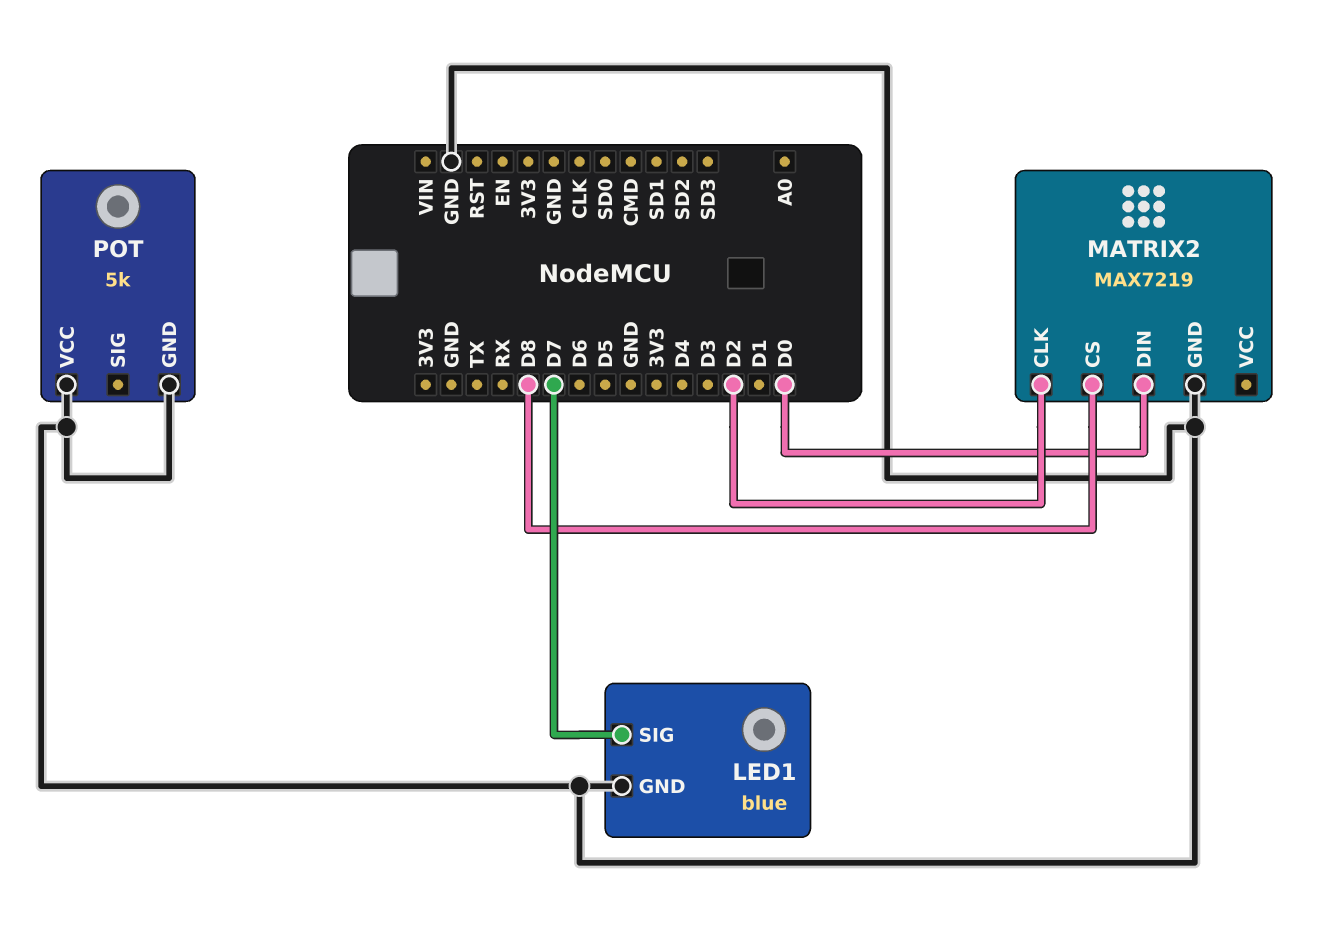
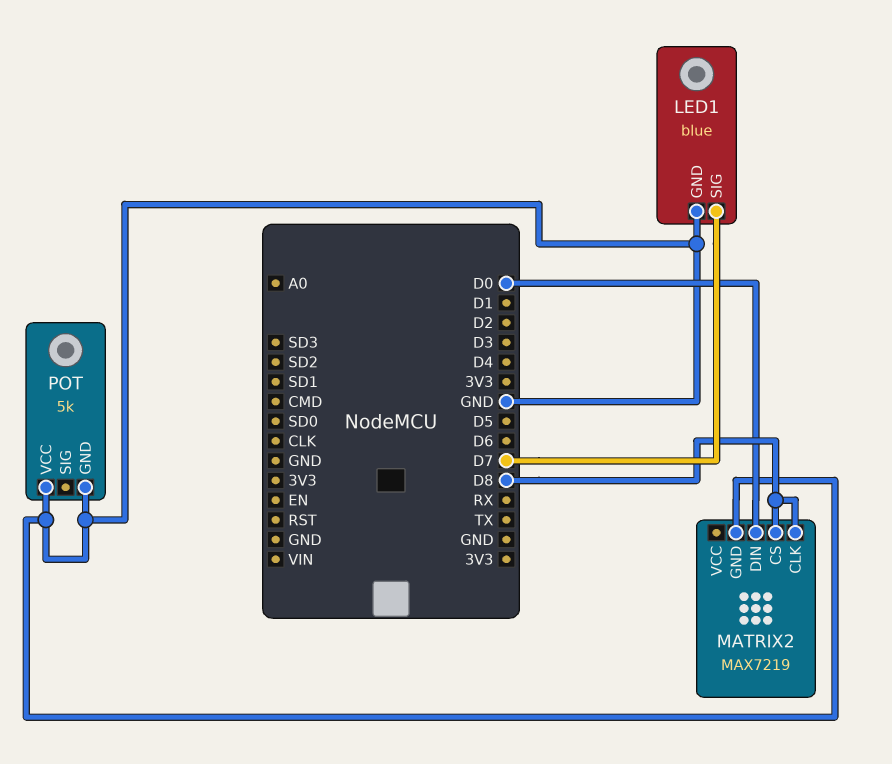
MATRIX2 pin CLK: D2 -> D8

